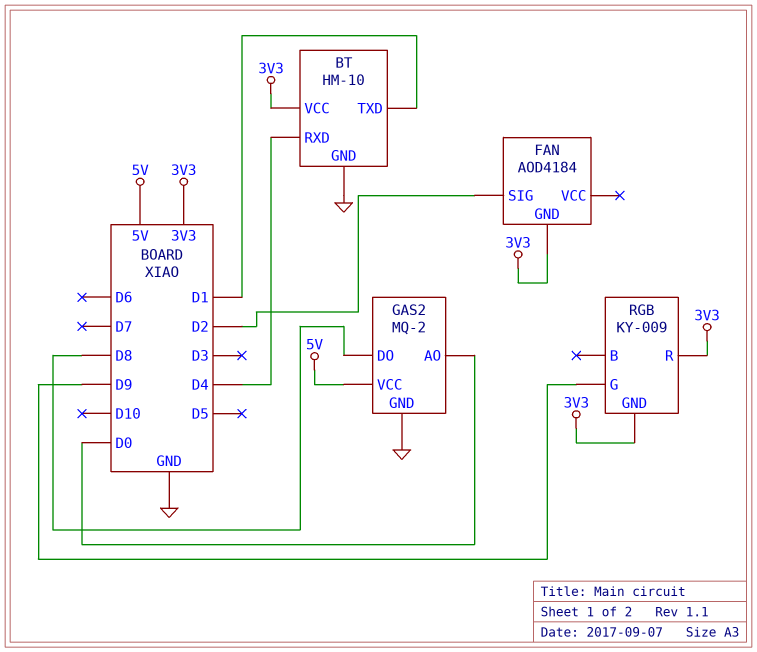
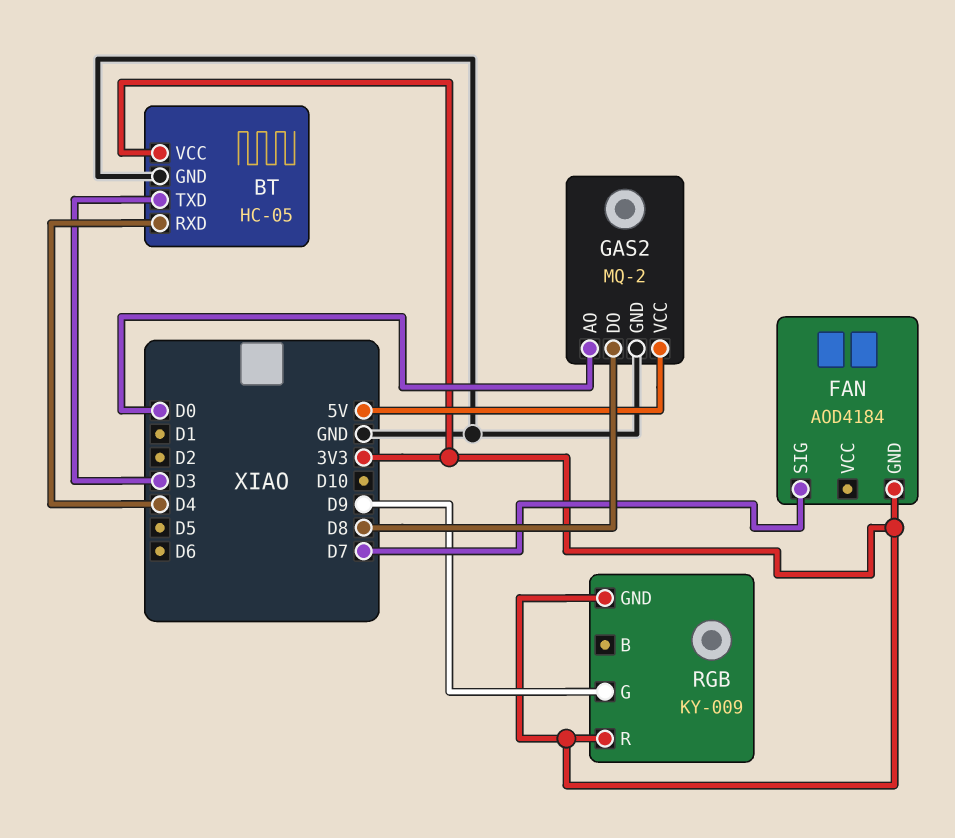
BT: HM-10 -> HC-05
BT pin TXD: D1 -> D3
FAN pin SIG: D2 -> D7

